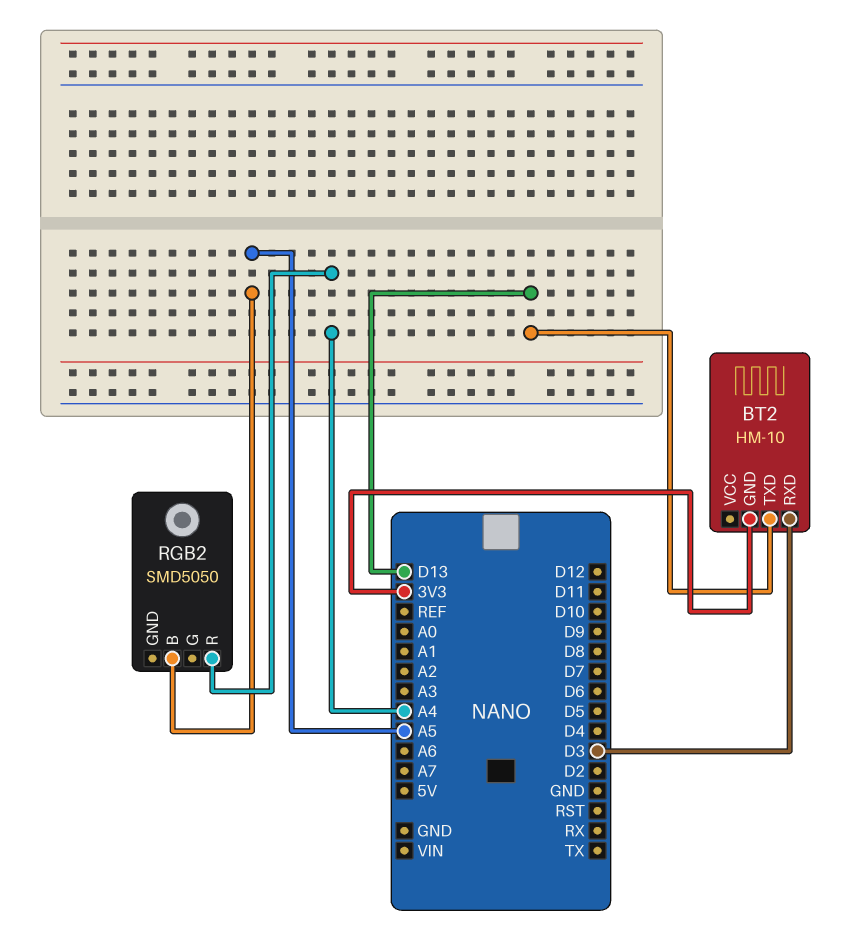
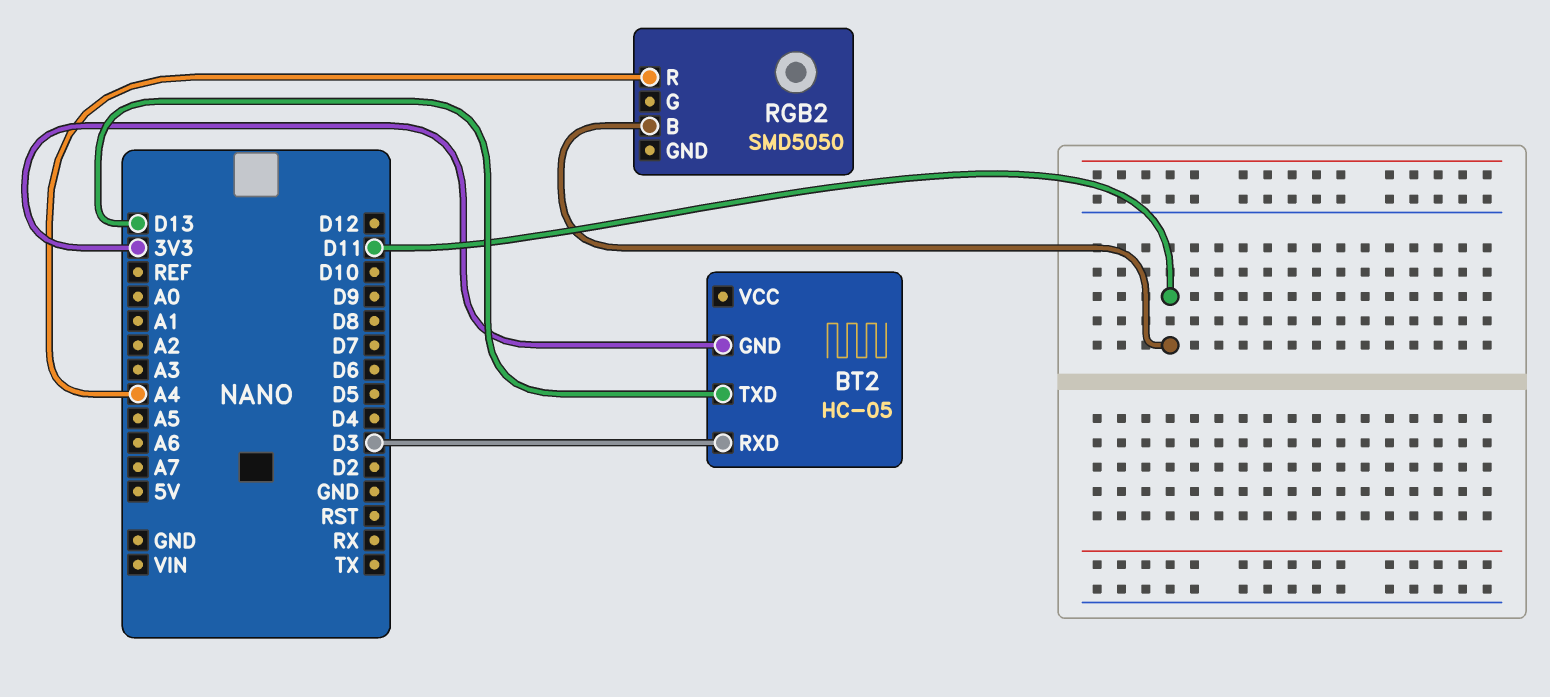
BT2: HM-10 -> HC-05
RGB2 pin B: A5 -> D11

